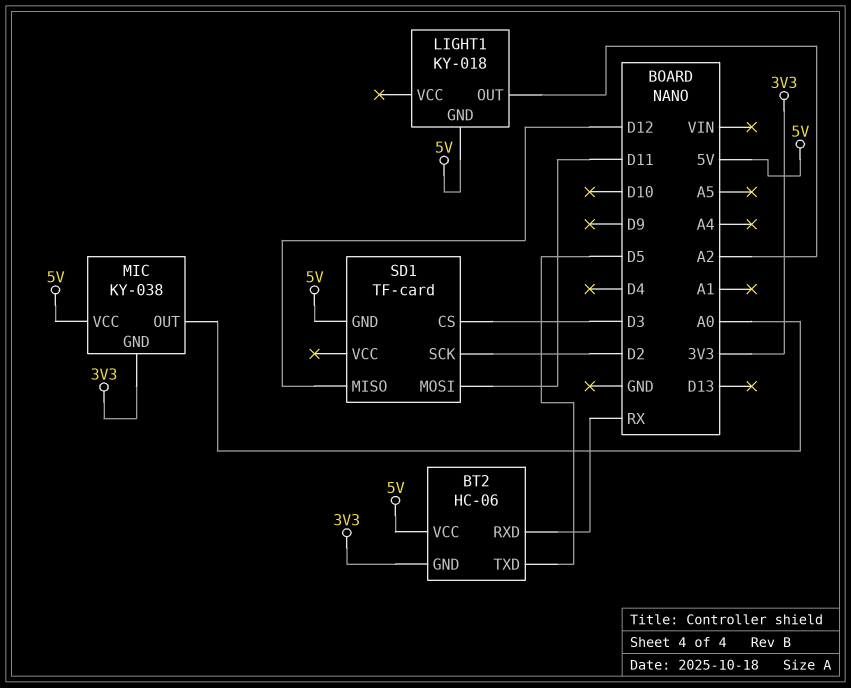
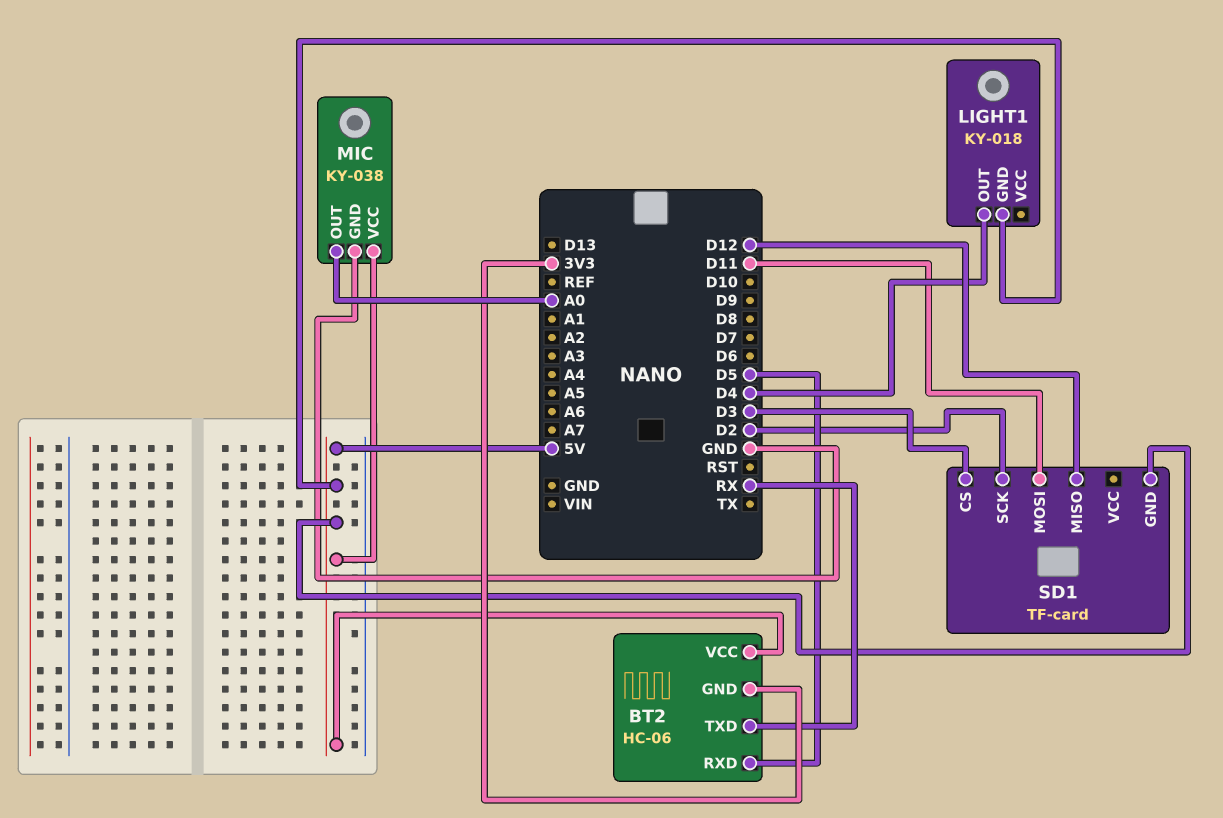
BT2 pin RXD: RX -> D5
BT2 pin TXD: D5 -> RX
LIGHT1 pin OUT: A2 -> D4
MIC pin GND: 3V3 -> GND

